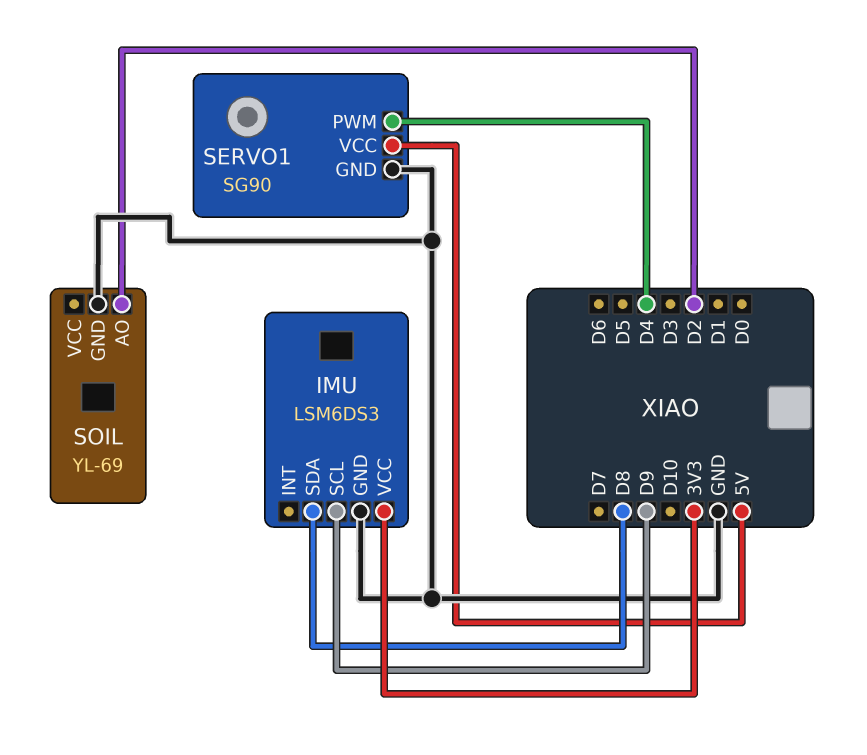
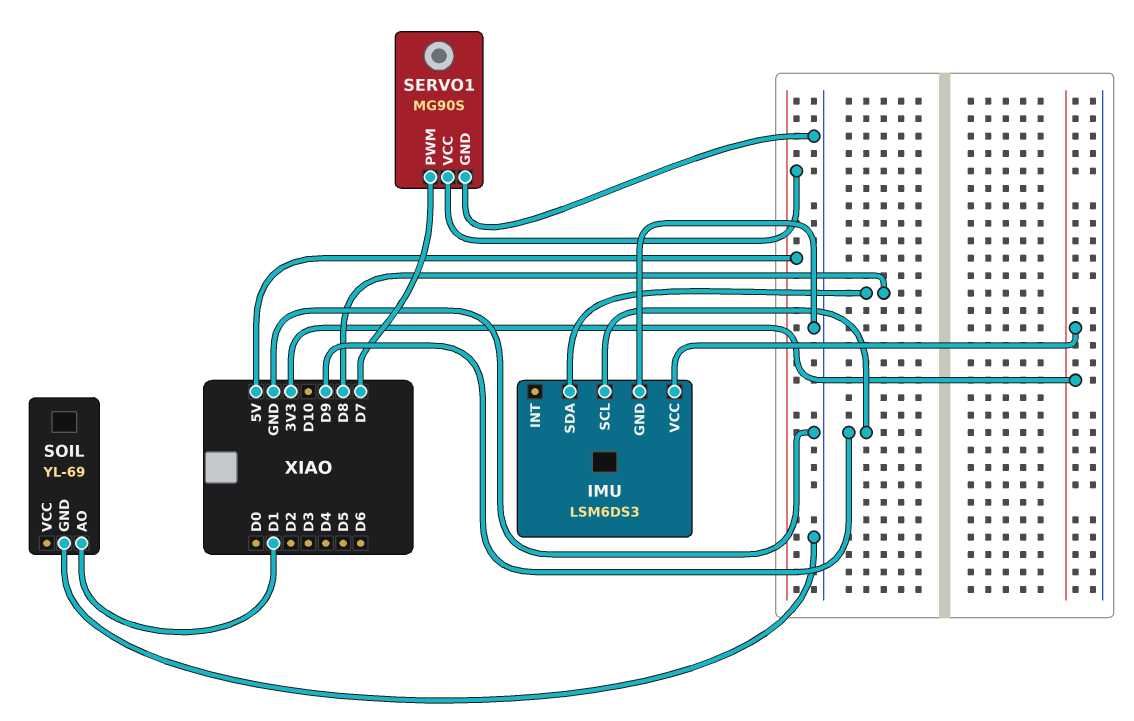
SERVO1: SG90 -> MG90S
SERVO1 pin PWM: D4 -> D7
SOIL pin AO: D2 -> D1

